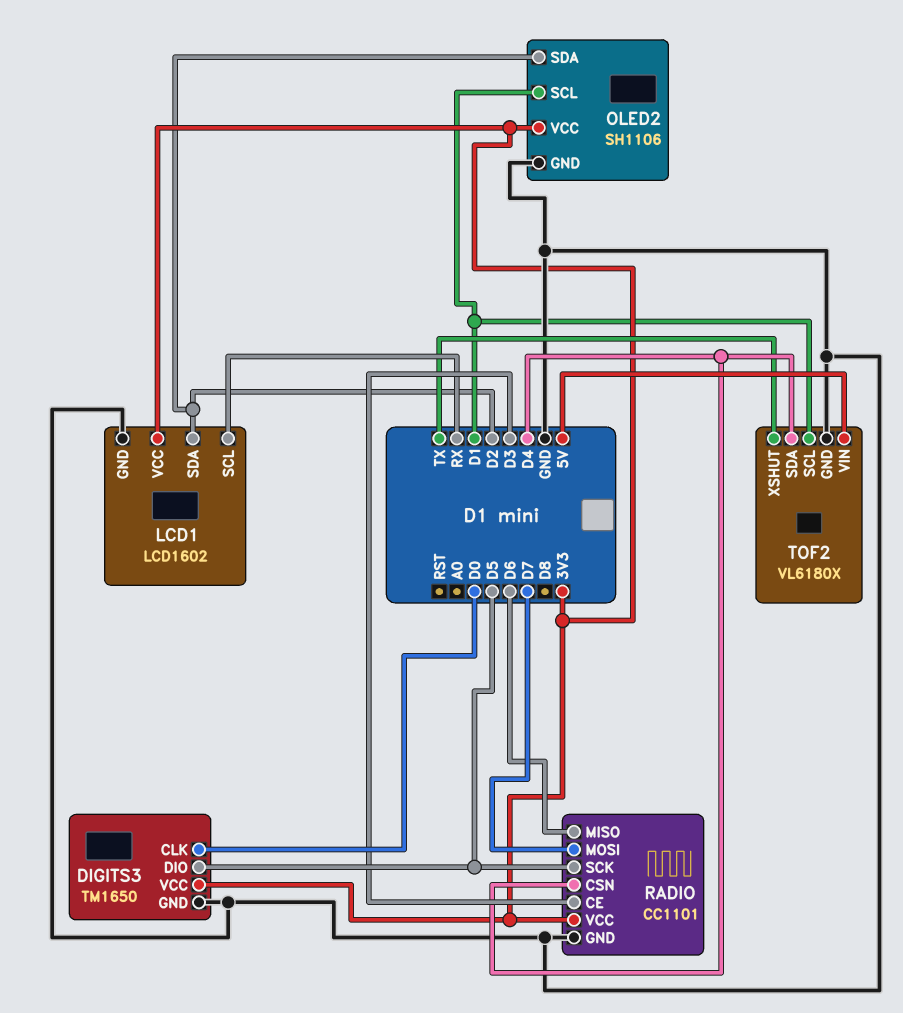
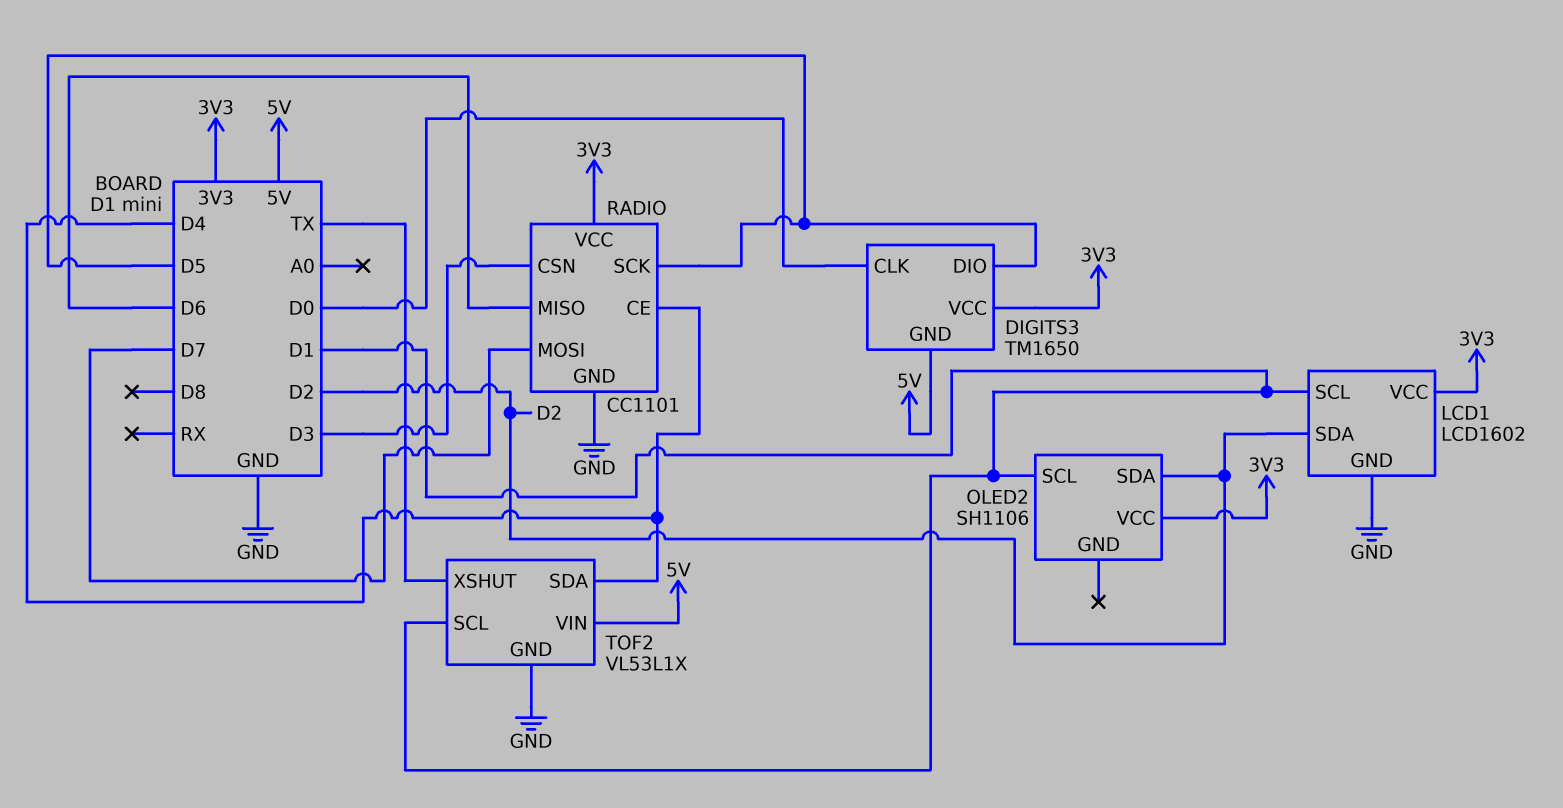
DIGITS3 pin GND: GND -> 5V
LCD1 pin SCL: RX -> D1
OLED2 pin GND: GND -> none
RADIO pin CE: D3 -> D4
RADIO pin CSN: D4 -> D3
TOF2: VL6180X -> VL53L1X

